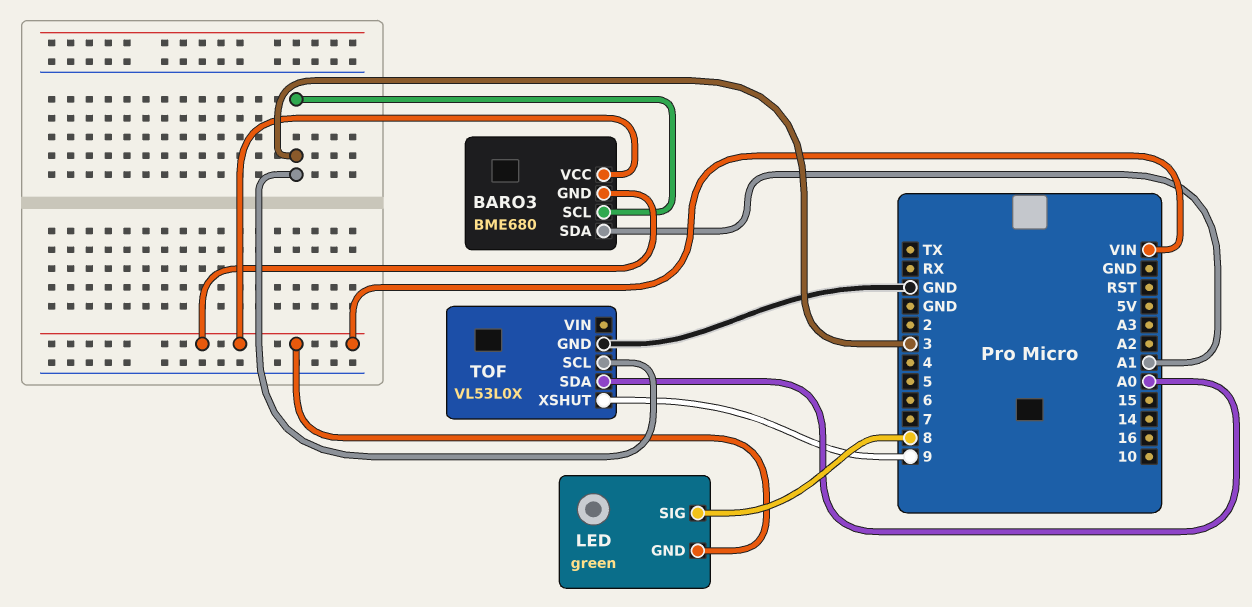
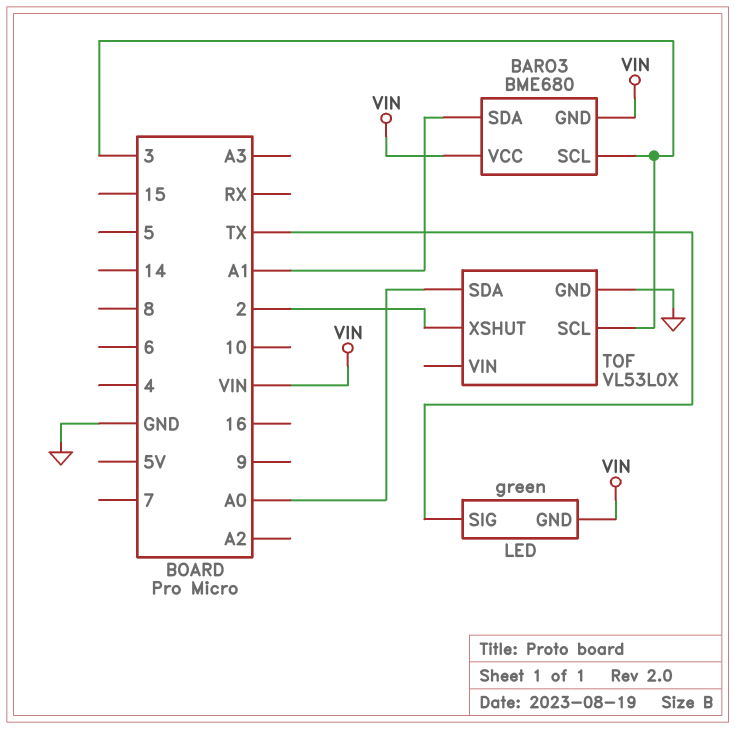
LED pin SIG: 8 -> TX
TOF pin XSHUT: 9 -> 2

